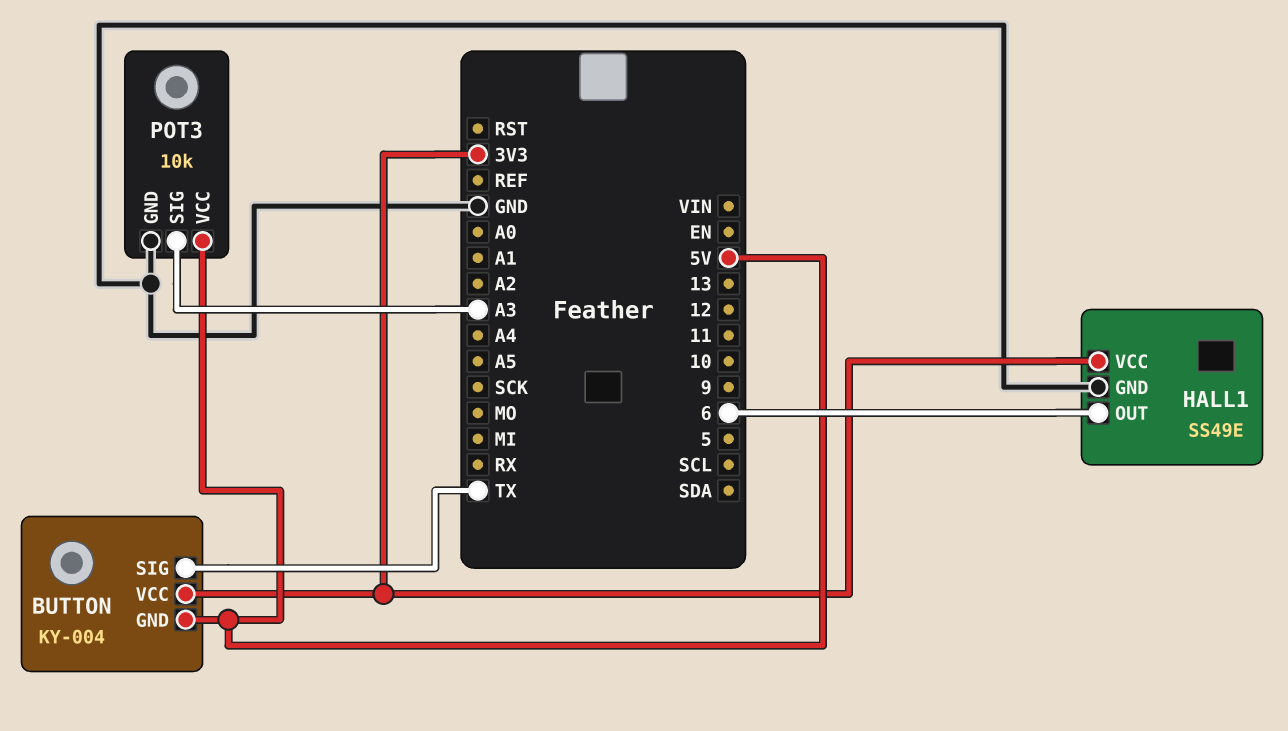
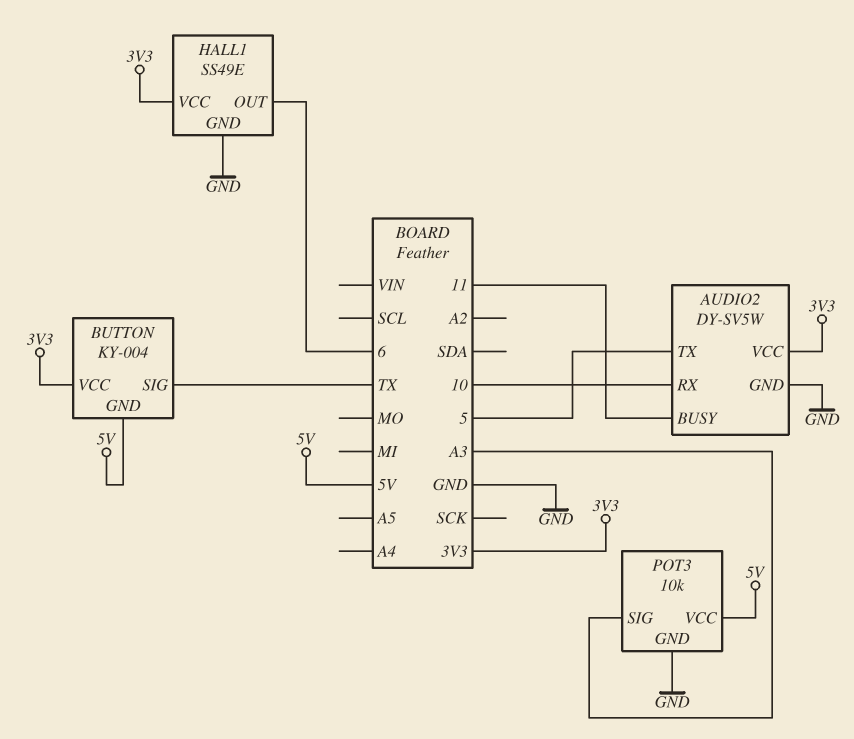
AUDIO2: none -> DY-SV5W
AUDIO2 pin BUSY: none -> 11
AUDIO2 pin GND: none -> GND
AUDIO2 pin RX: none -> 10
AUDIO2 pin TX: none -> 5
AUDIO2 pin VCC: none -> 3V3

